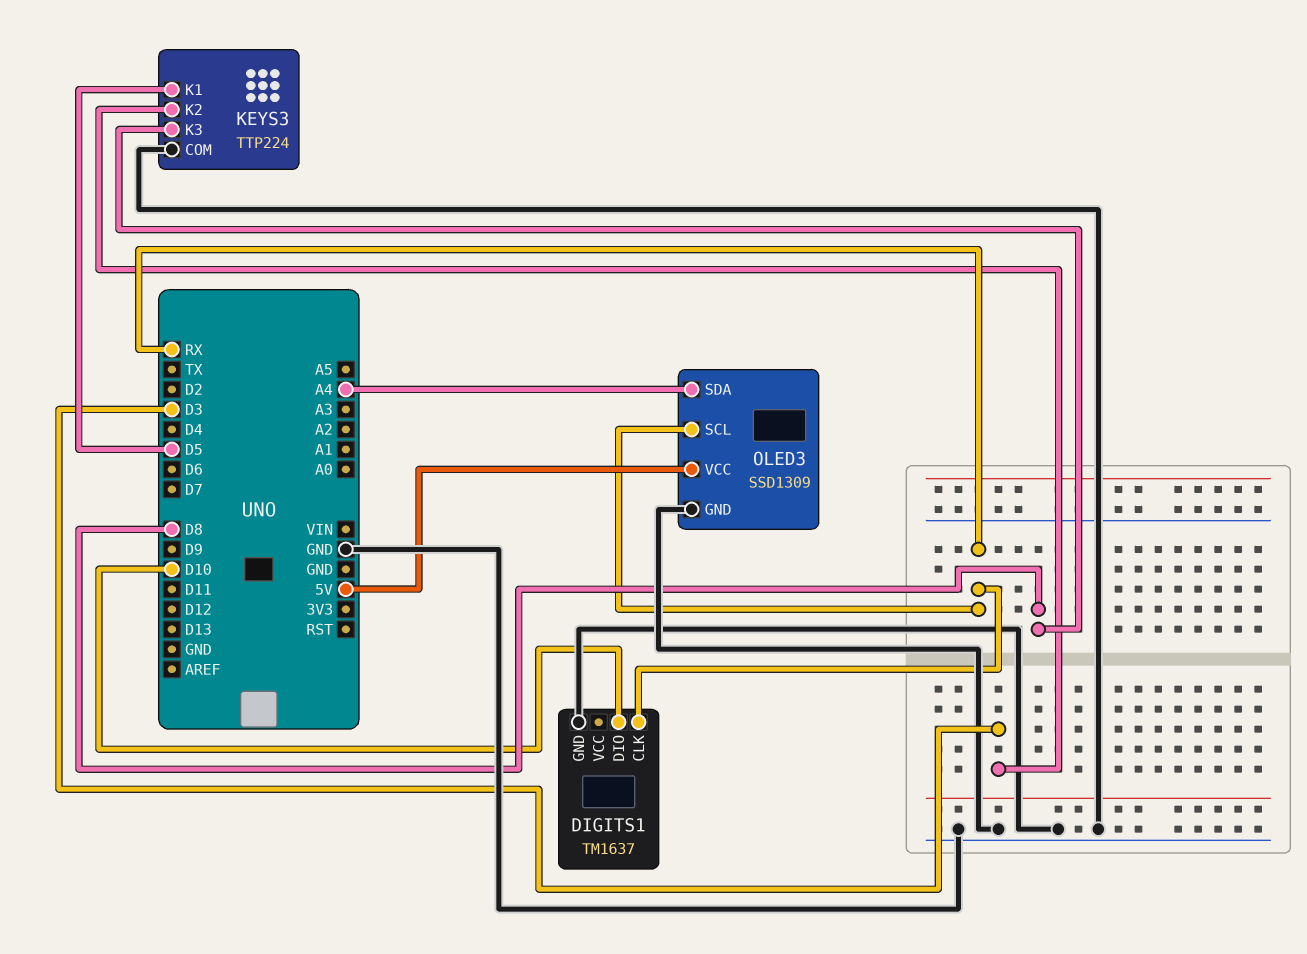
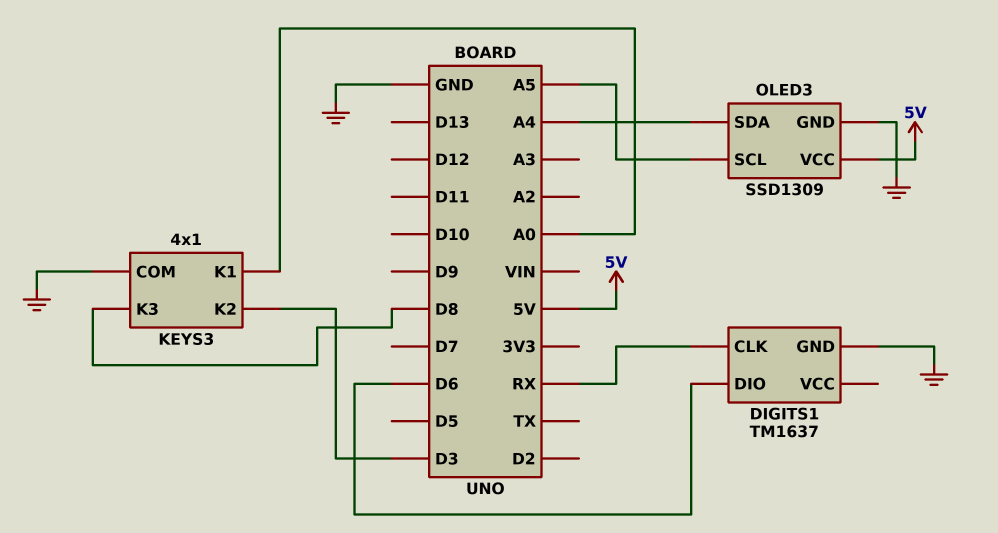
DIGITS1 pin DIO: D10 -> D6
KEYS3: TTP224 -> 4x1
KEYS3 pin K1: D5 -> A0
OLED3 pin SCL: RX -> A5

